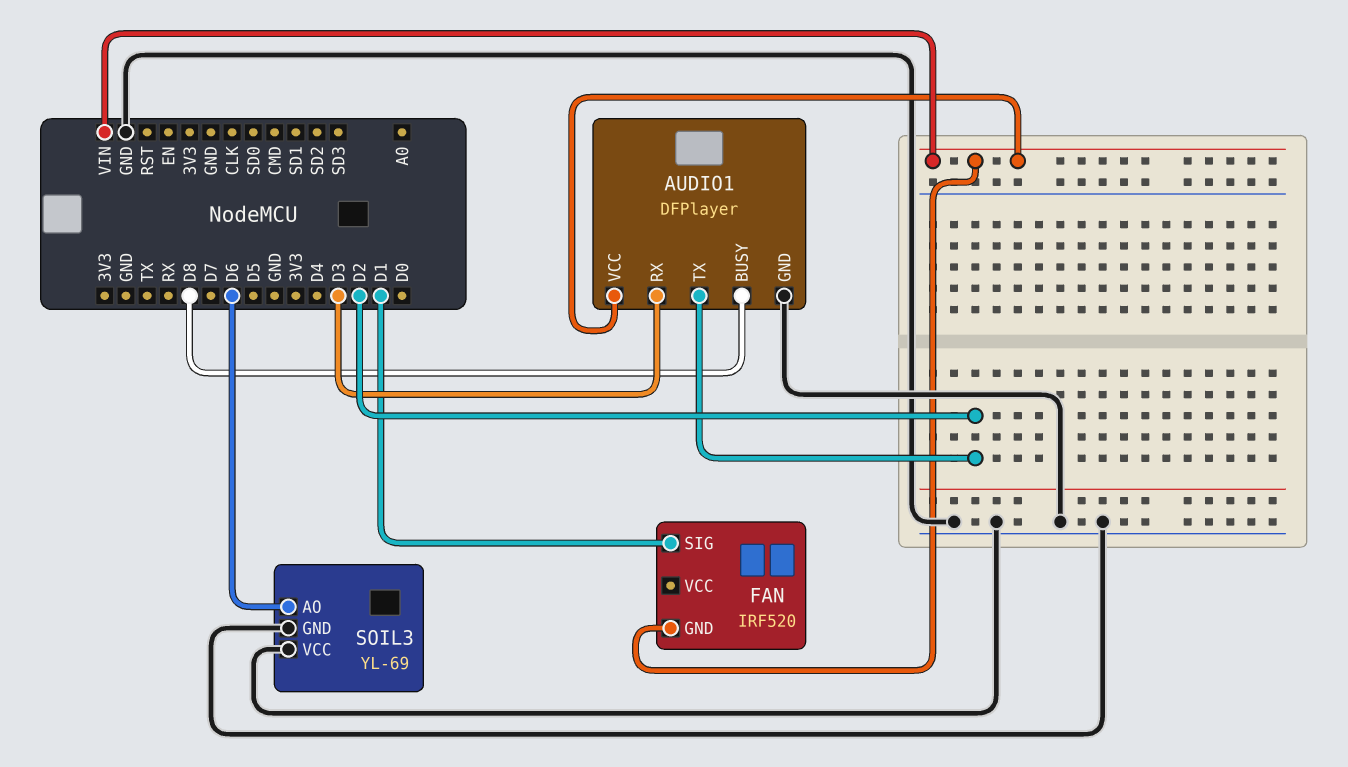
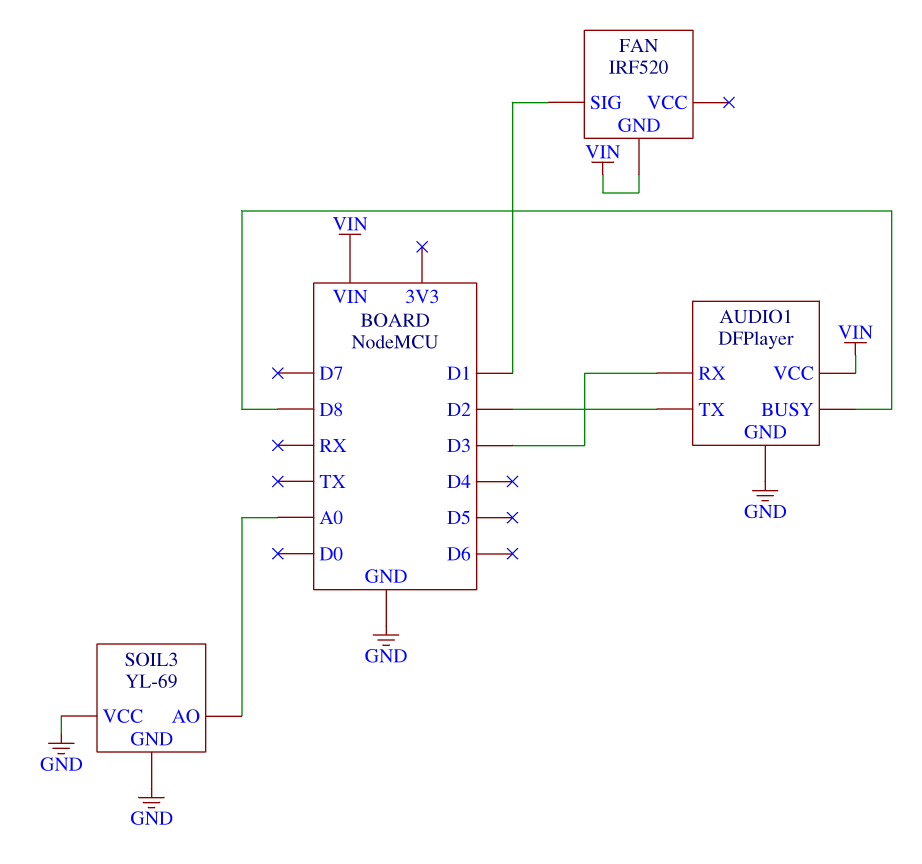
SOIL3 pin AO: D6 -> A0

